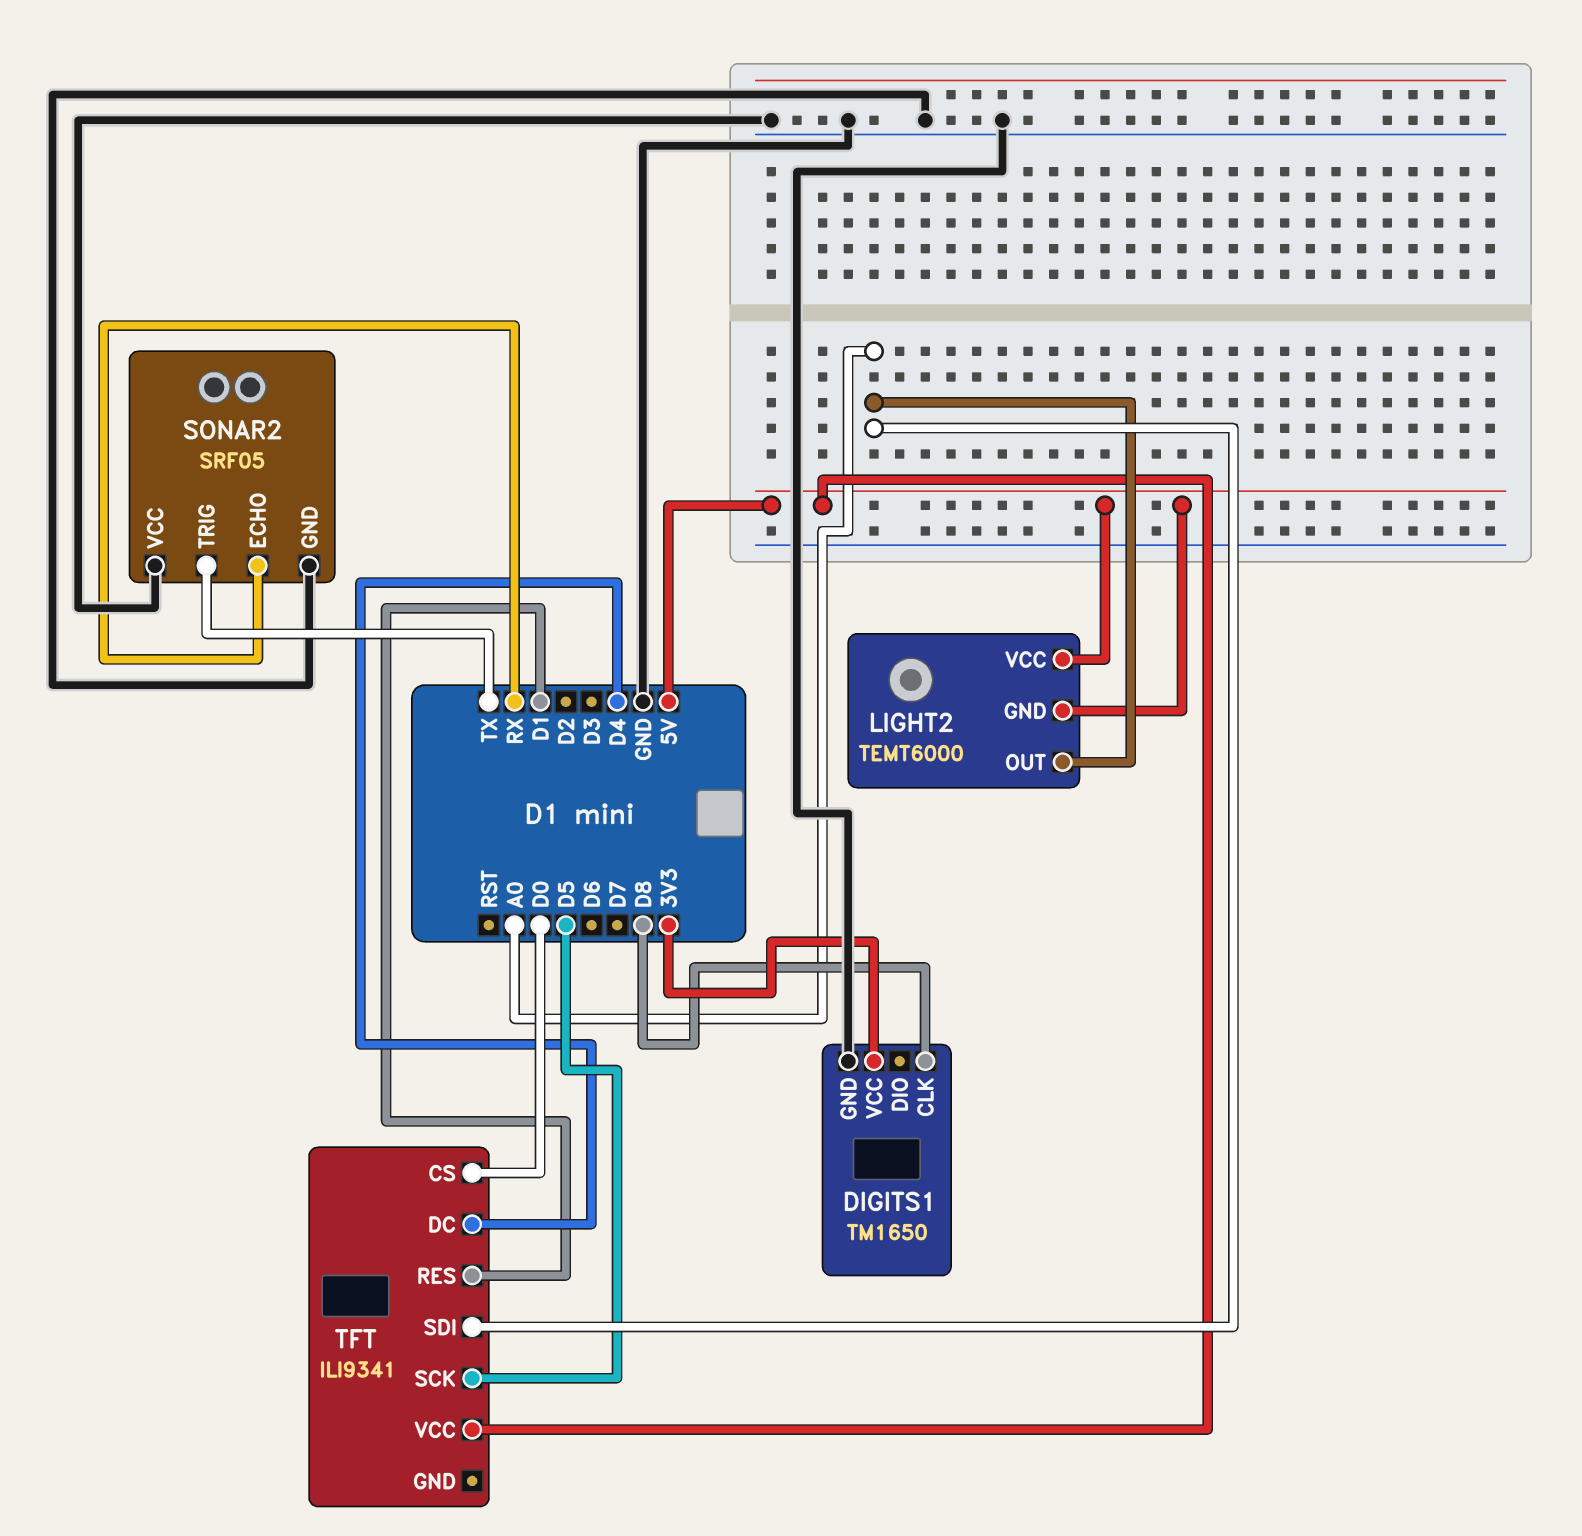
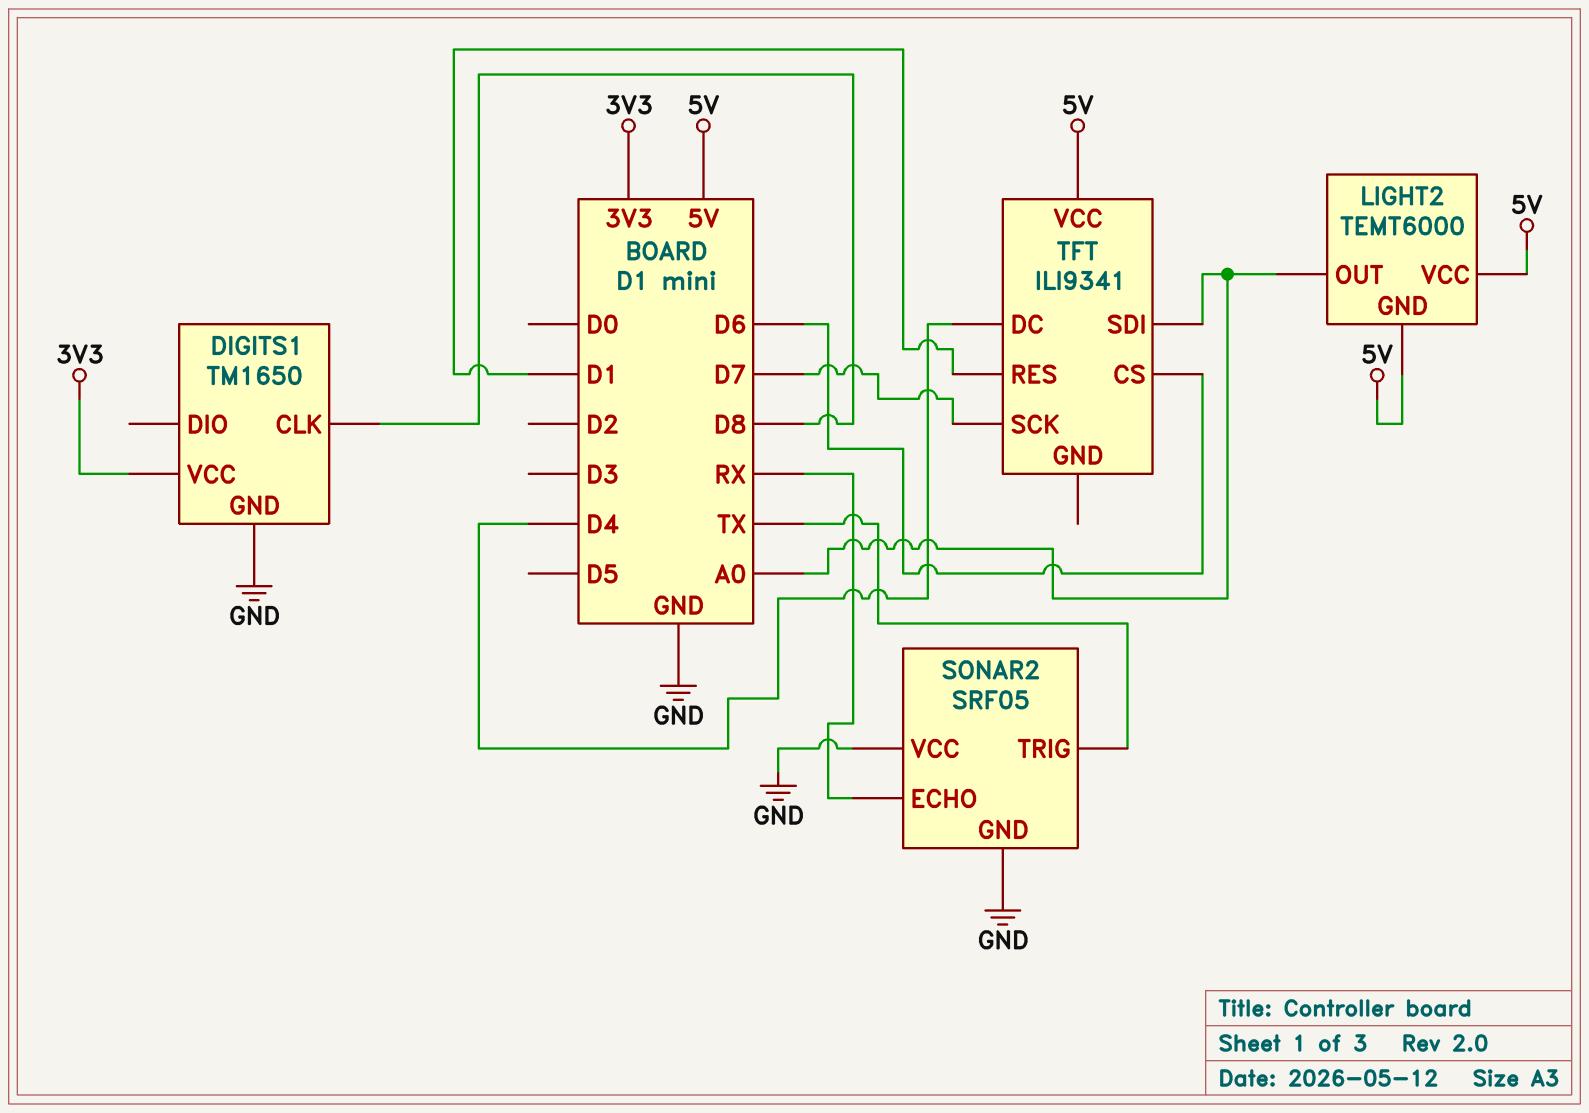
TFT pin CS: D0 -> D6
TFT pin SCK: D5 -> D7

